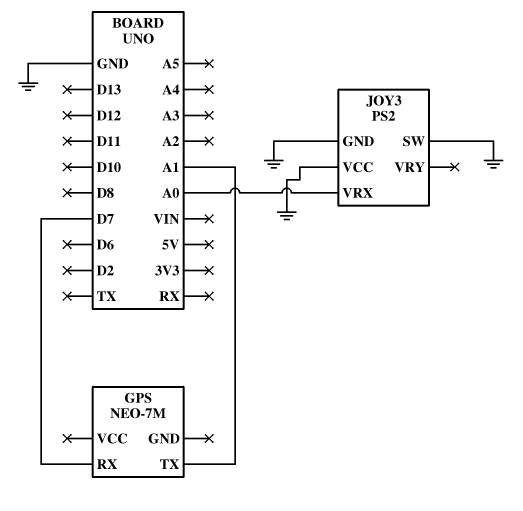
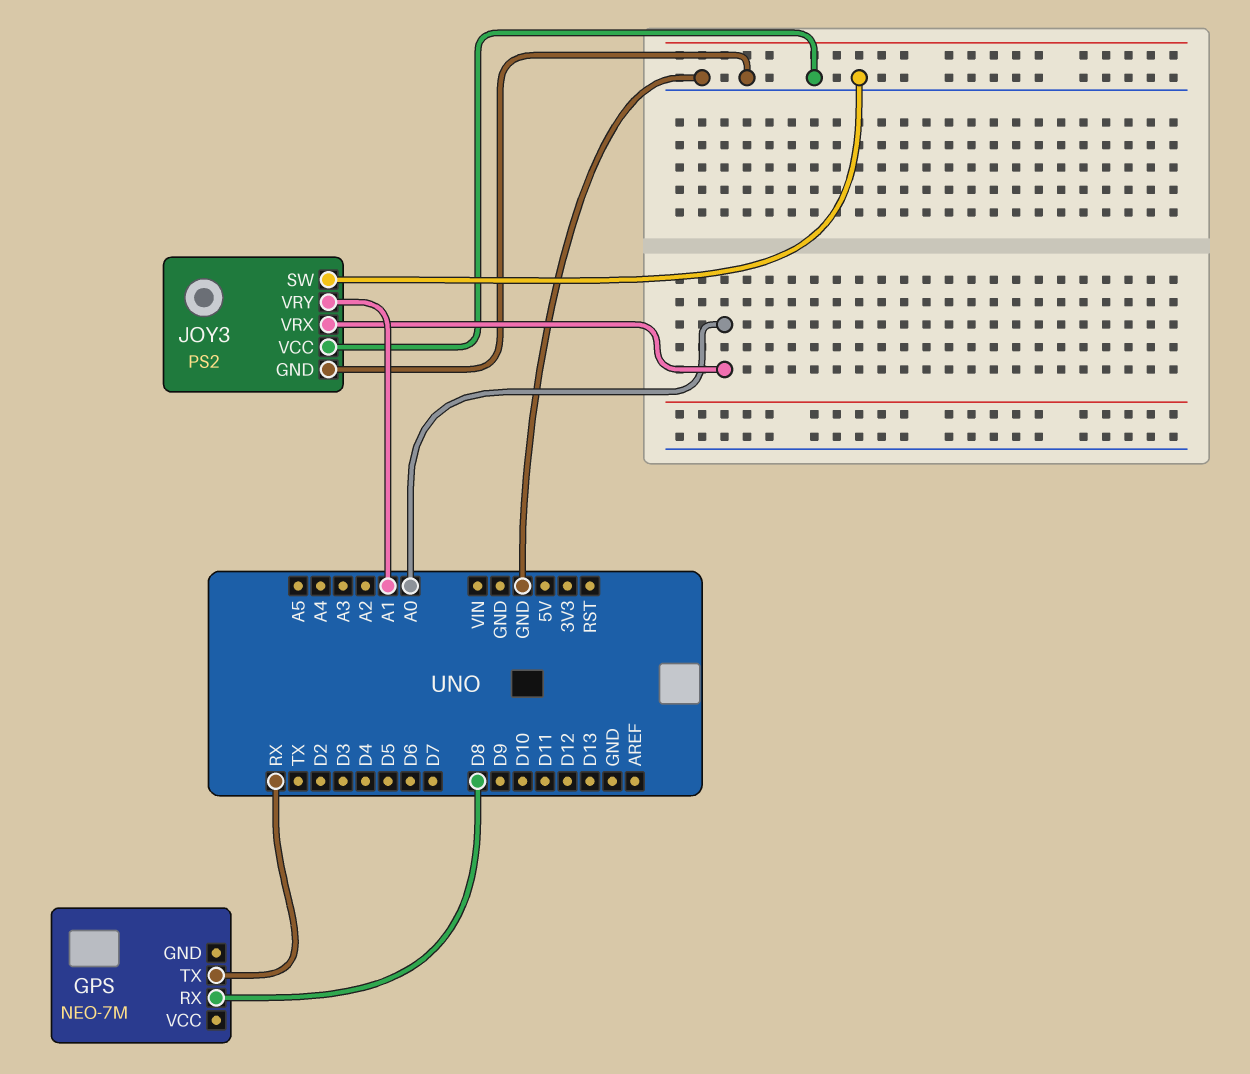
GPS pin RX: D7 -> D8
GPS pin TX: A1 -> RX
JOY3 pin VRY: none -> A1

